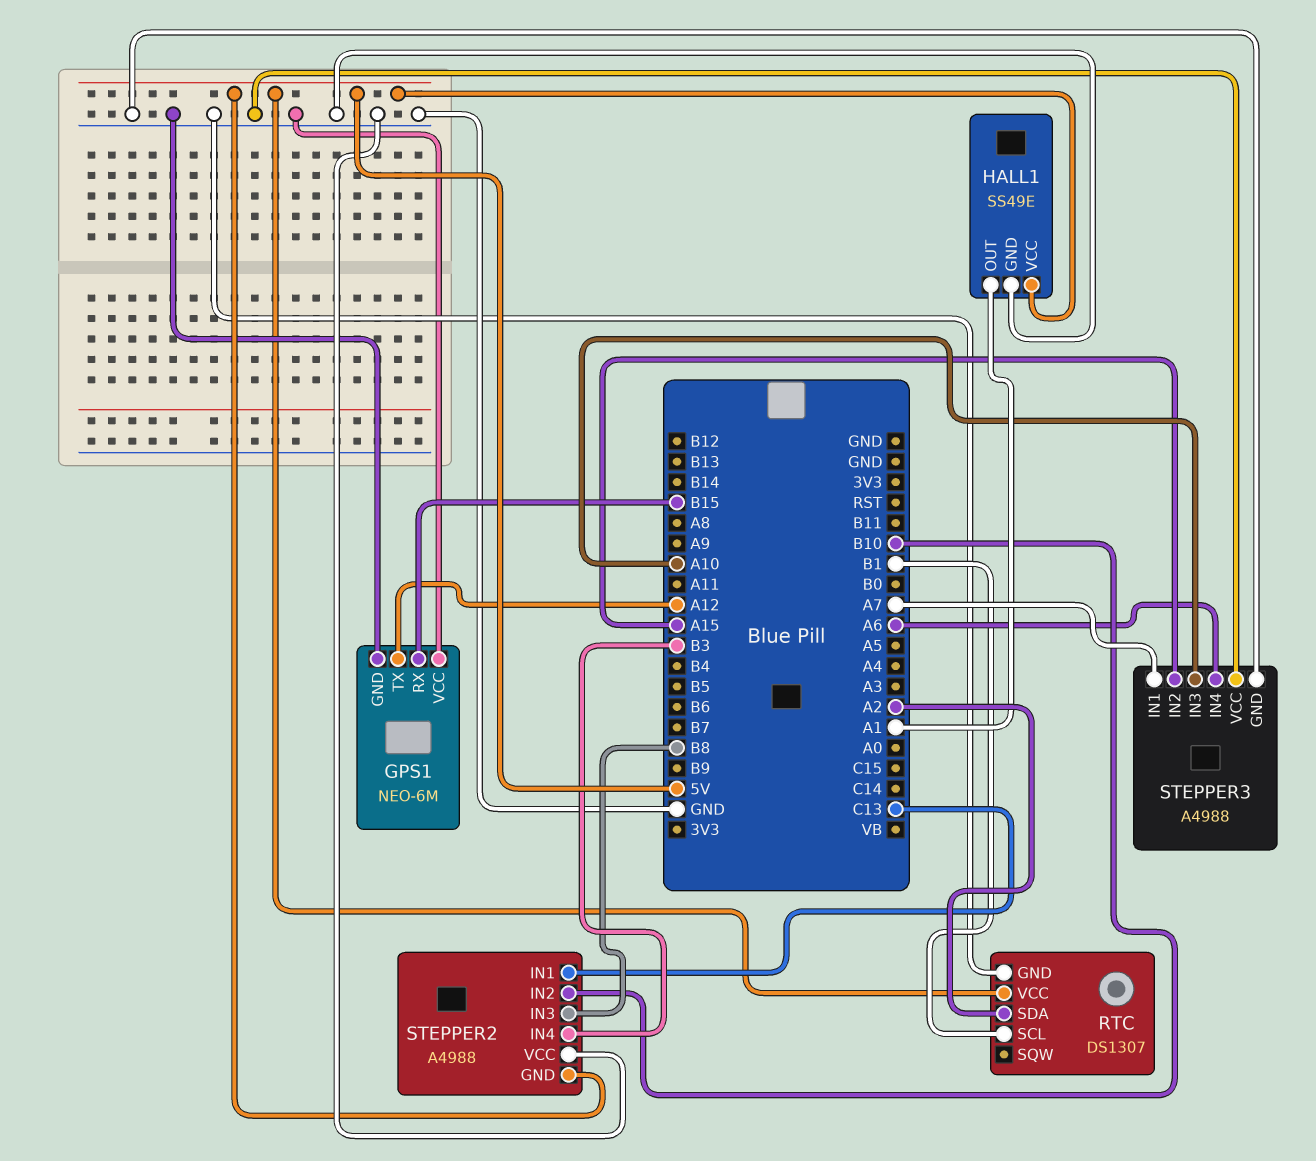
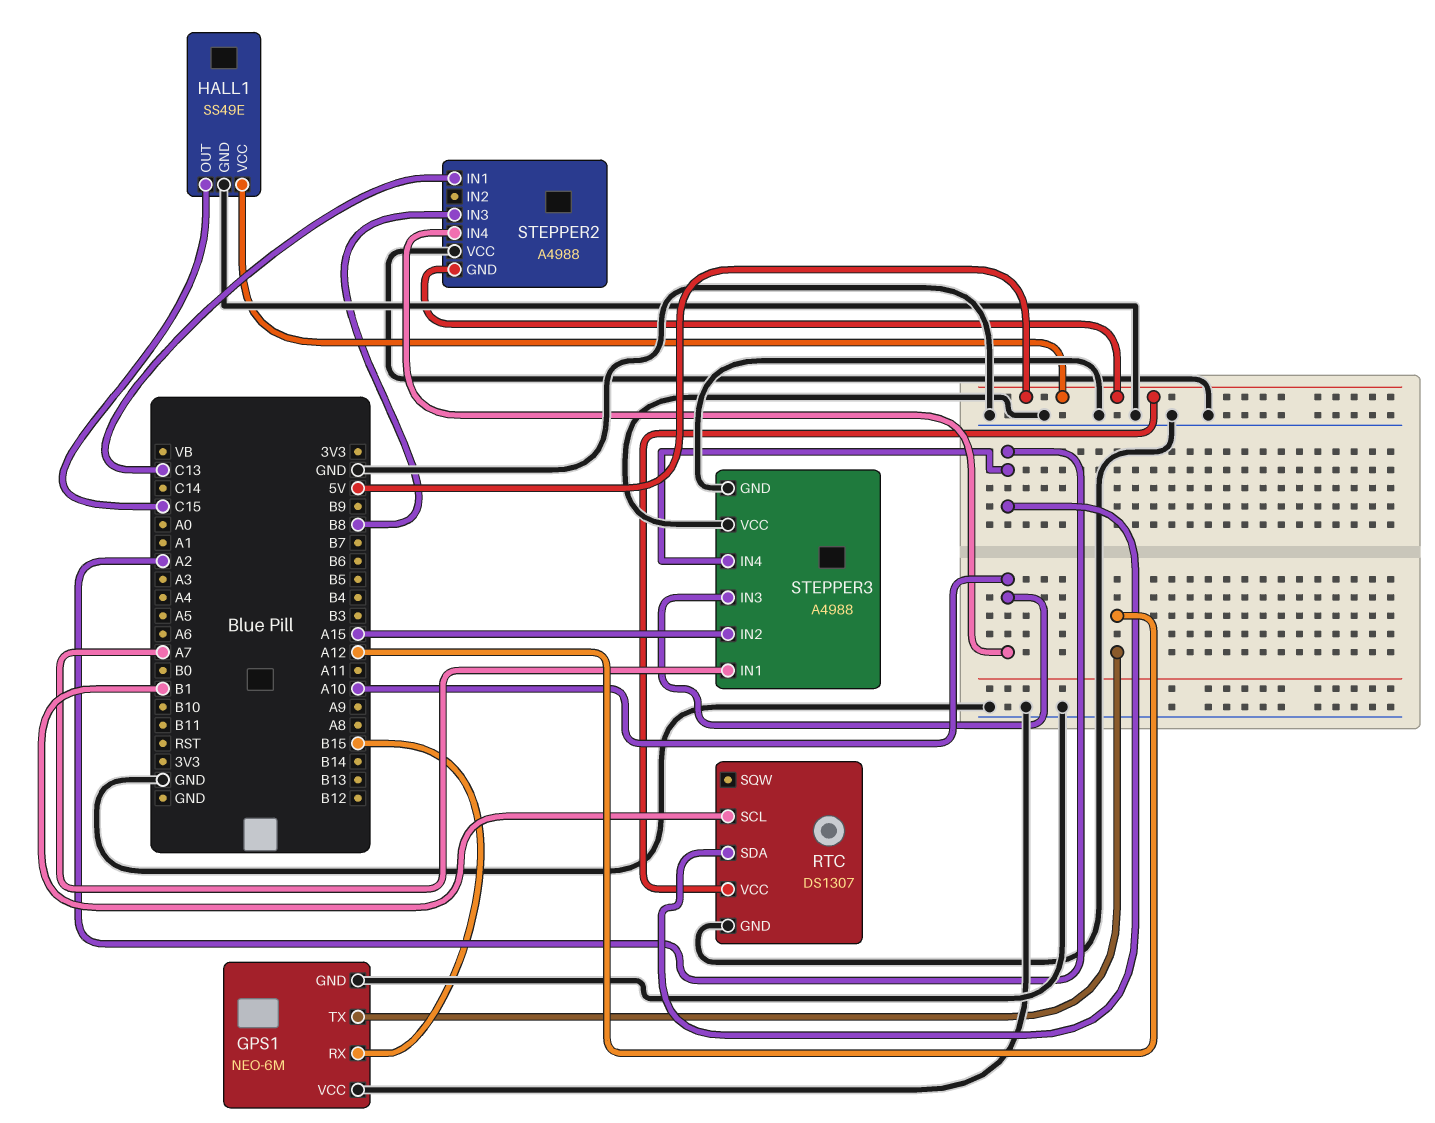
HALL1 pin OUT: A1 -> C15
STEPPER2 pin IN2: B10 -> none
STEPPER2 pin IN4: B3 -> A10
STEPPER3 pin IN4: A6 -> A2

